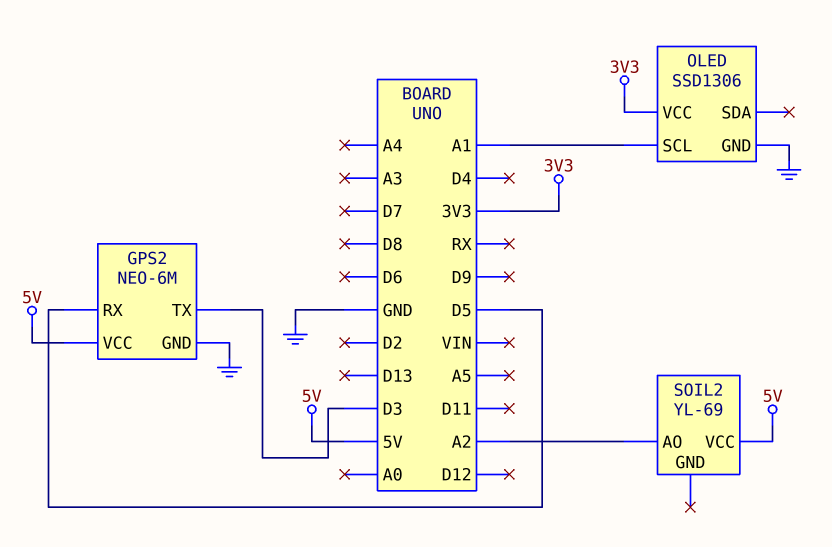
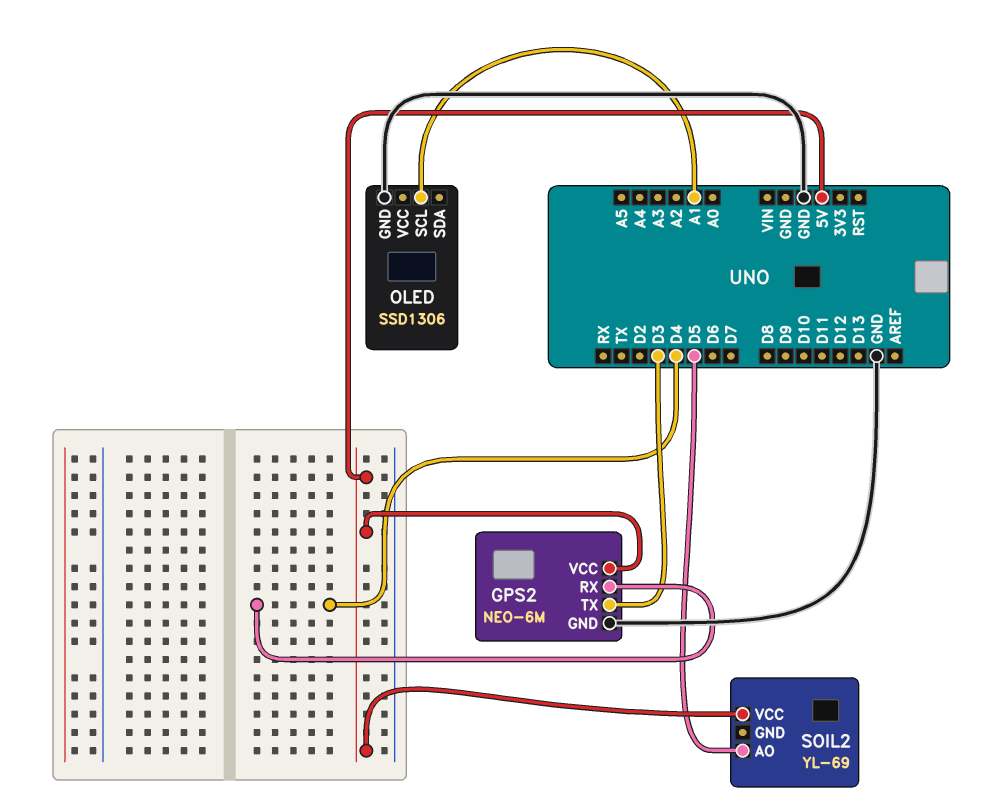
GPS2 pin RX: D5 -> D4
OLED pin VCC: 3V3 -> none
SOIL2 pin AO: A2 -> D5

